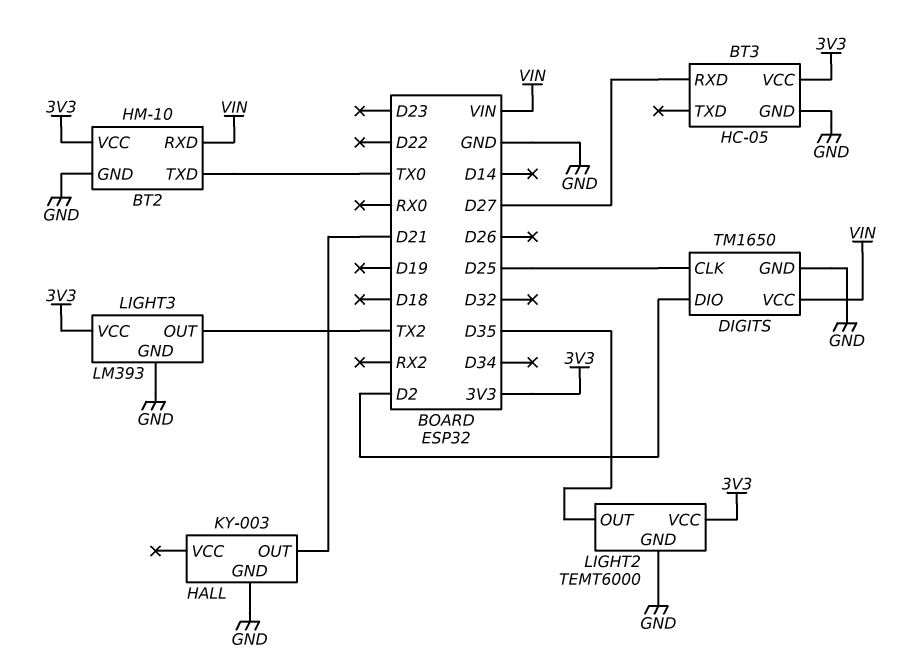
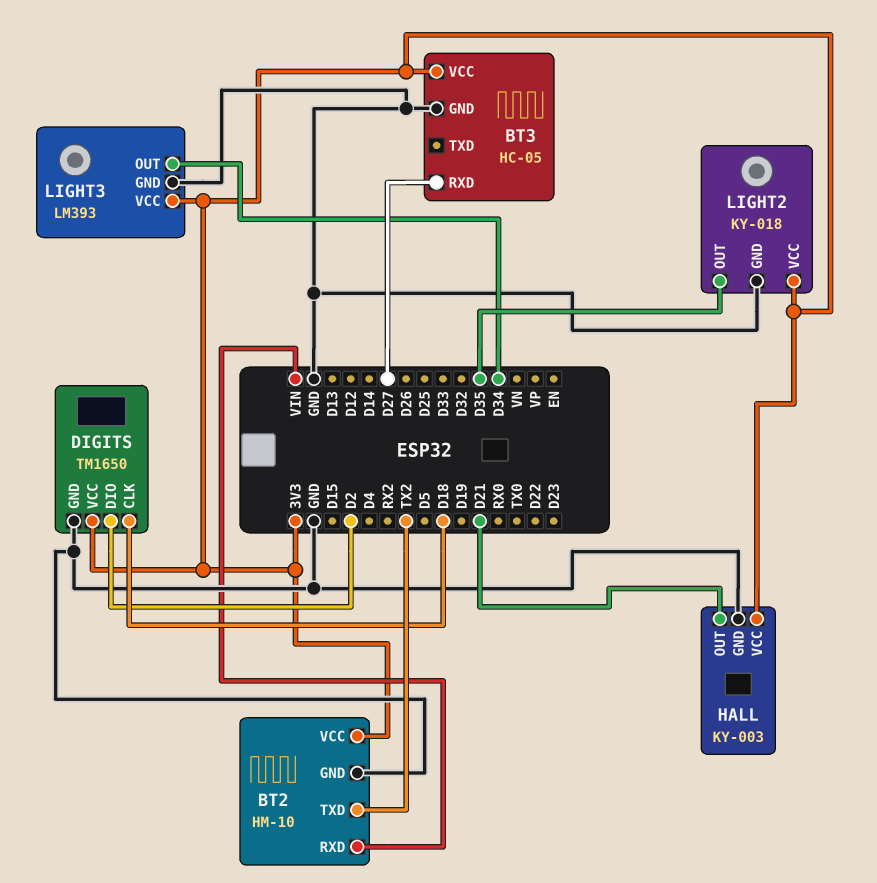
BT2 pin TXD: TX0 -> TX2
DIGITS pin CLK: D25 -> D18
DIGITS pin VCC: VIN -> 3V3
HALL pin VCC: none -> 3V3
LIGHT2: TEMT6000 -> KY-018
LIGHT3 pin OUT: TX2 -> D34

